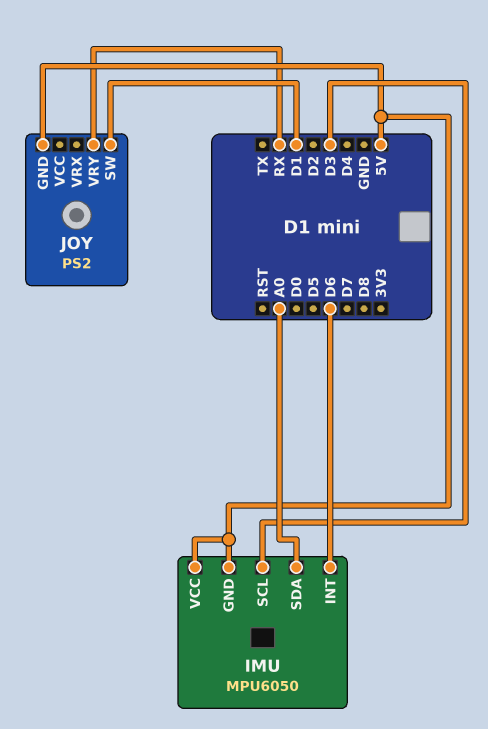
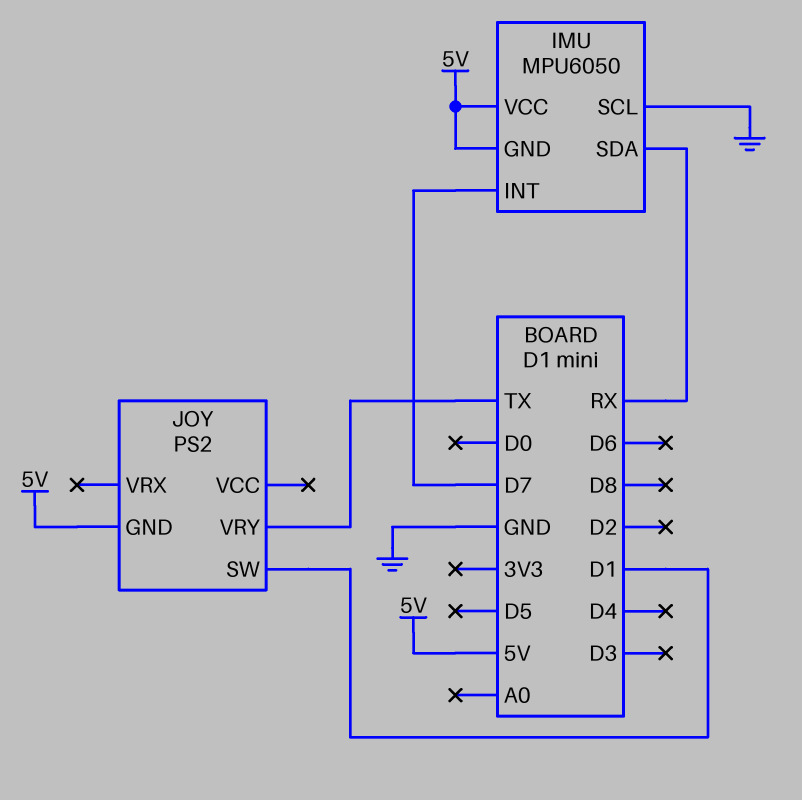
IMU pin INT: D6 -> D7
IMU pin SCL: D3 -> GND
IMU pin SDA: A0 -> RX
JOY pin VRY: RX -> TX

